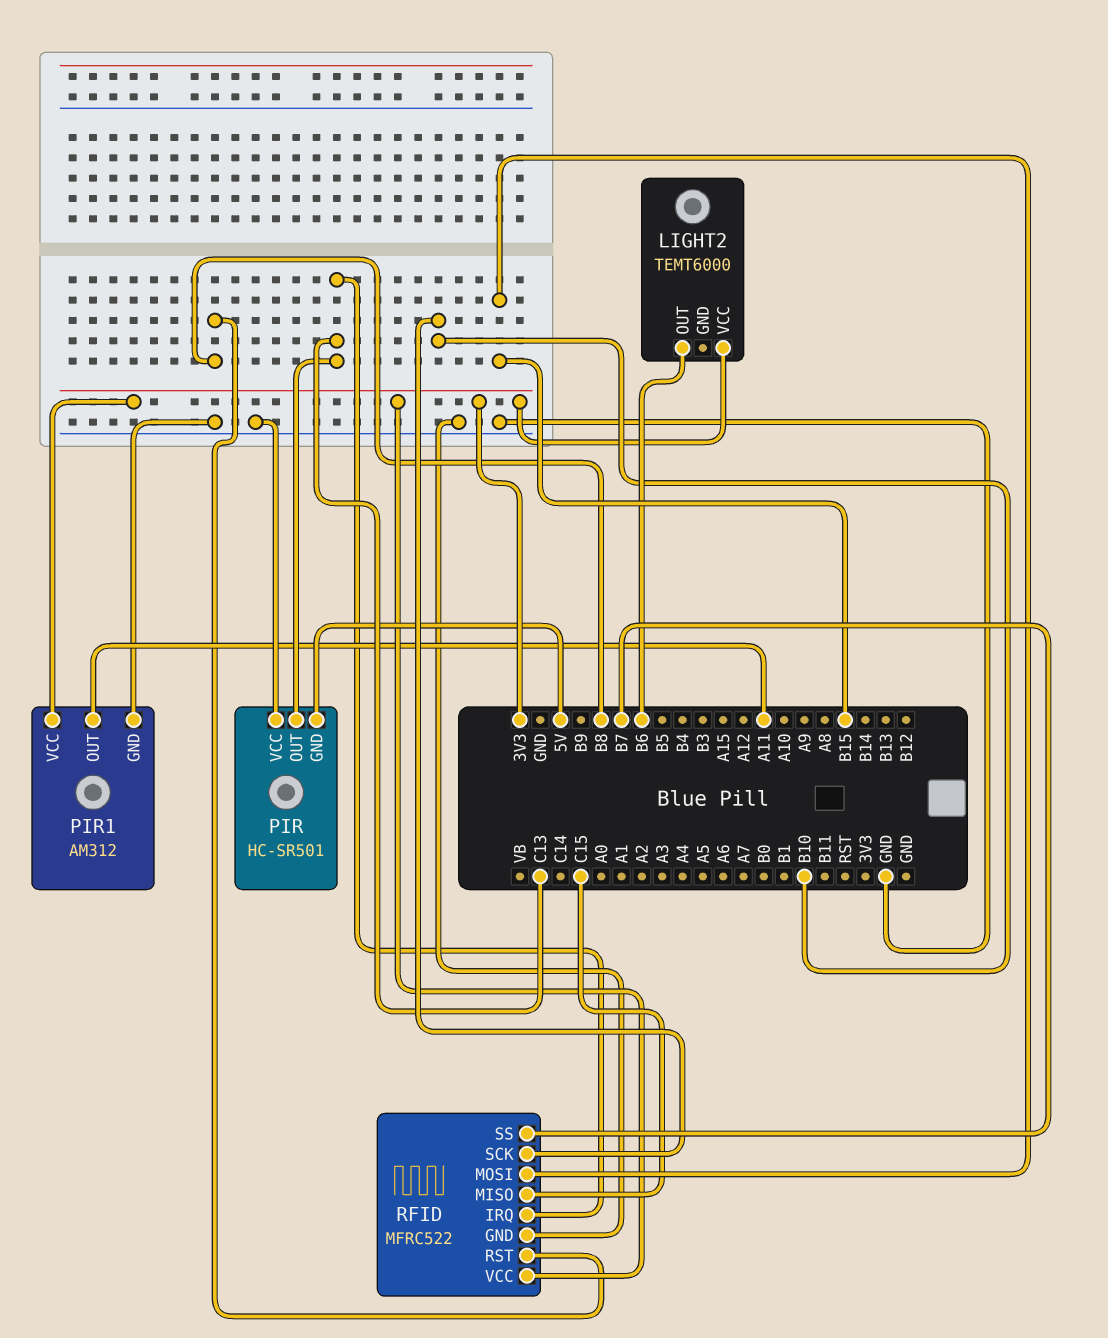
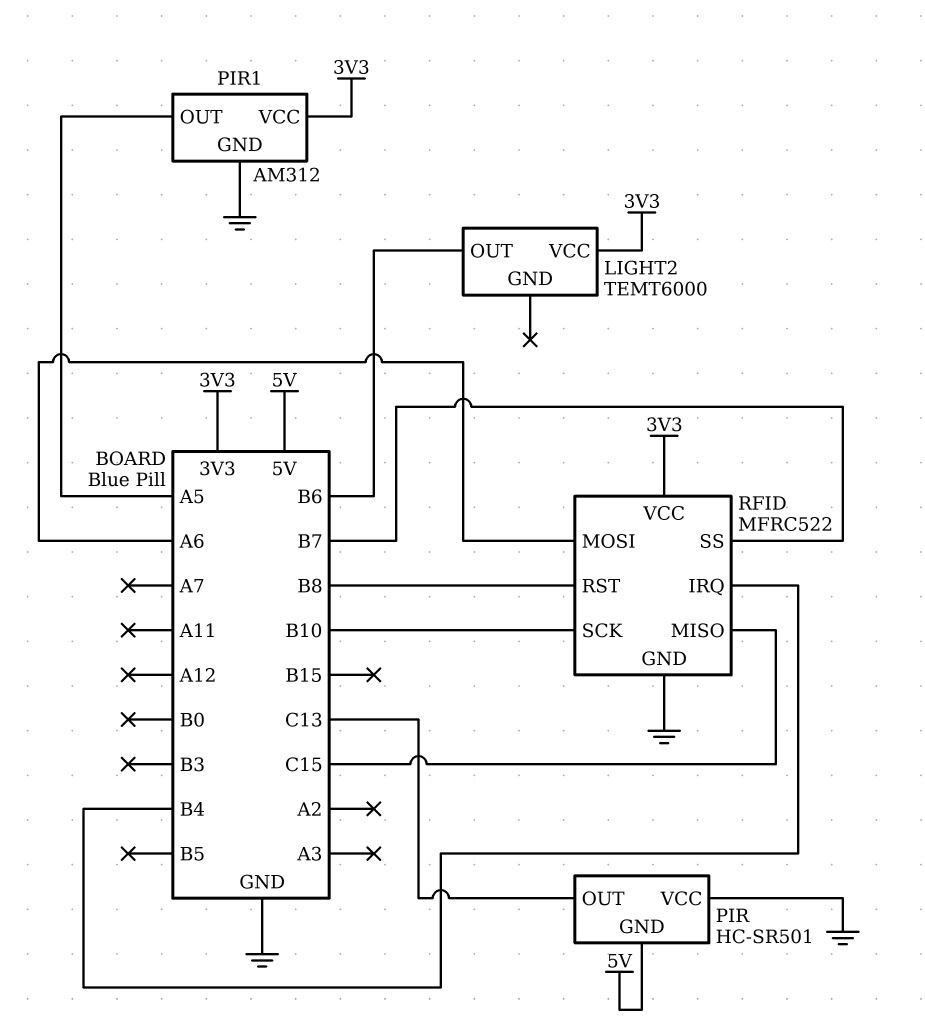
PIR1 pin OUT: A11 -> A5
RFID pin IRQ: C13 -> B4
RFID pin MOSI: B15 -> A6

